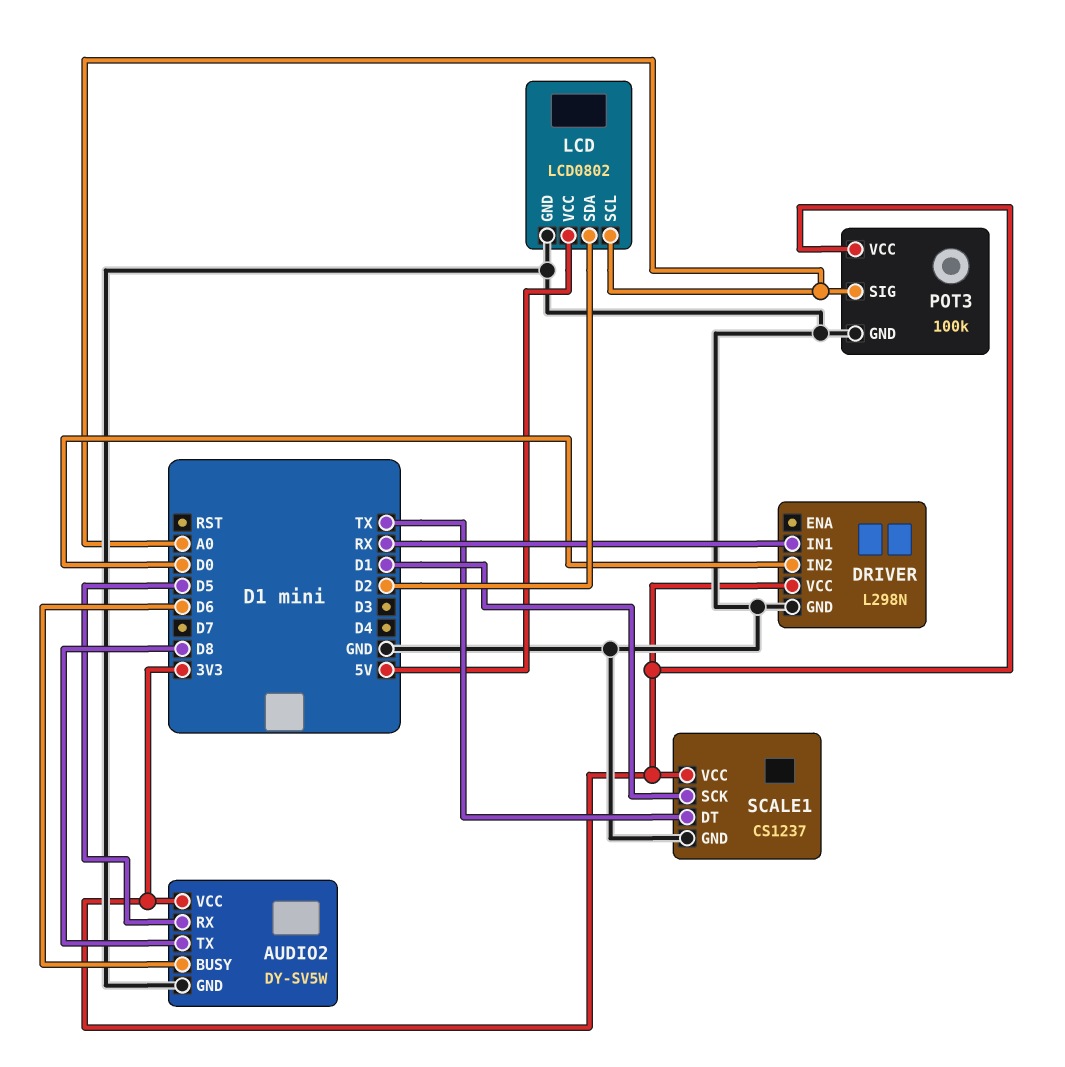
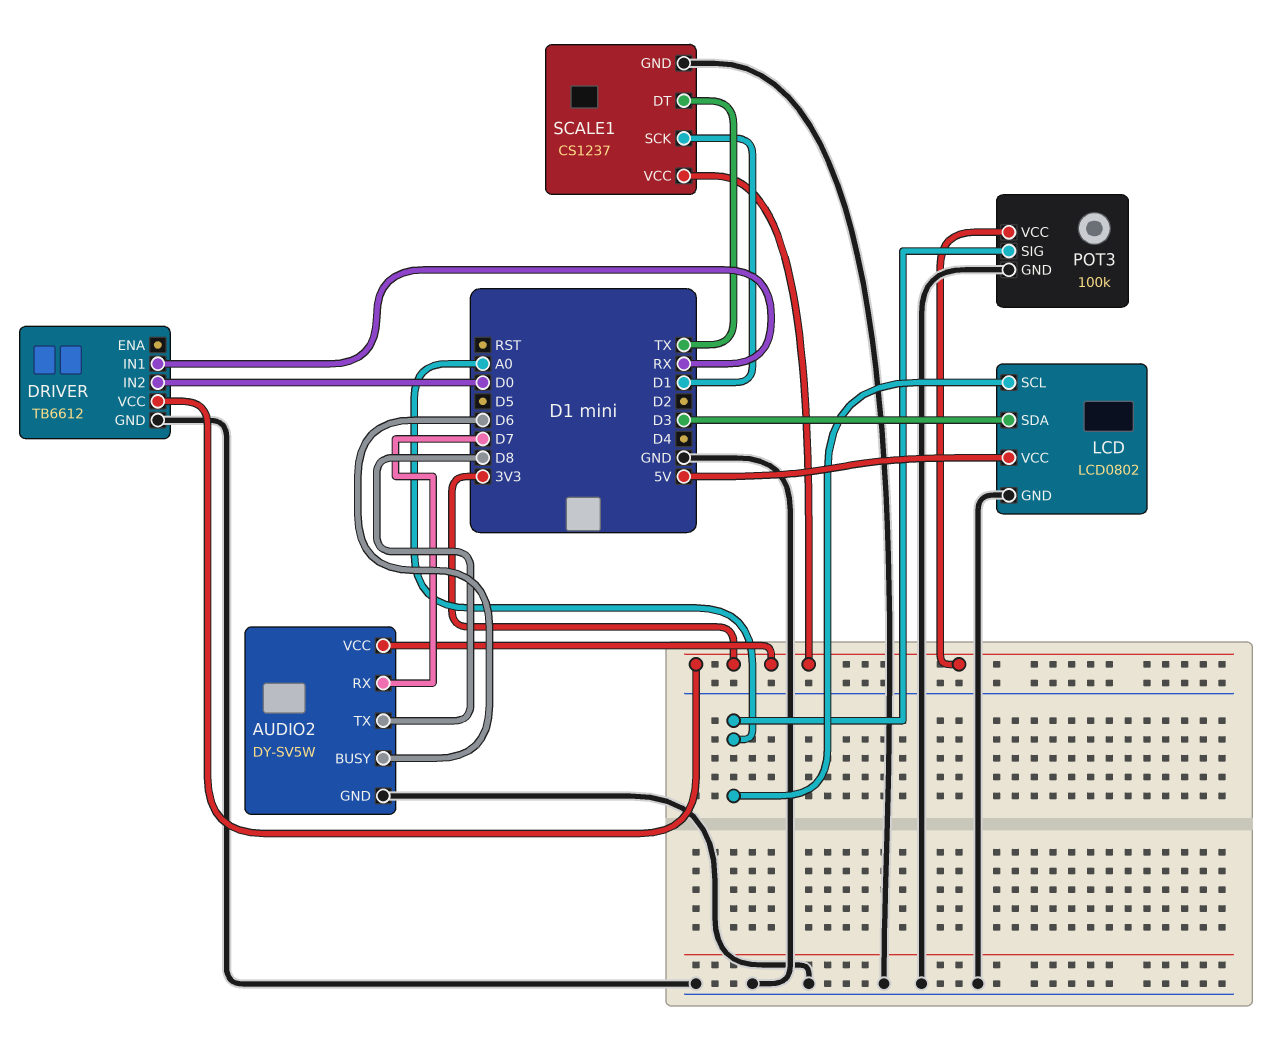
AUDIO2 pin RX: D5 -> D7
DRIVER: L298N -> TB6612
LCD pin SDA: D2 -> D3

